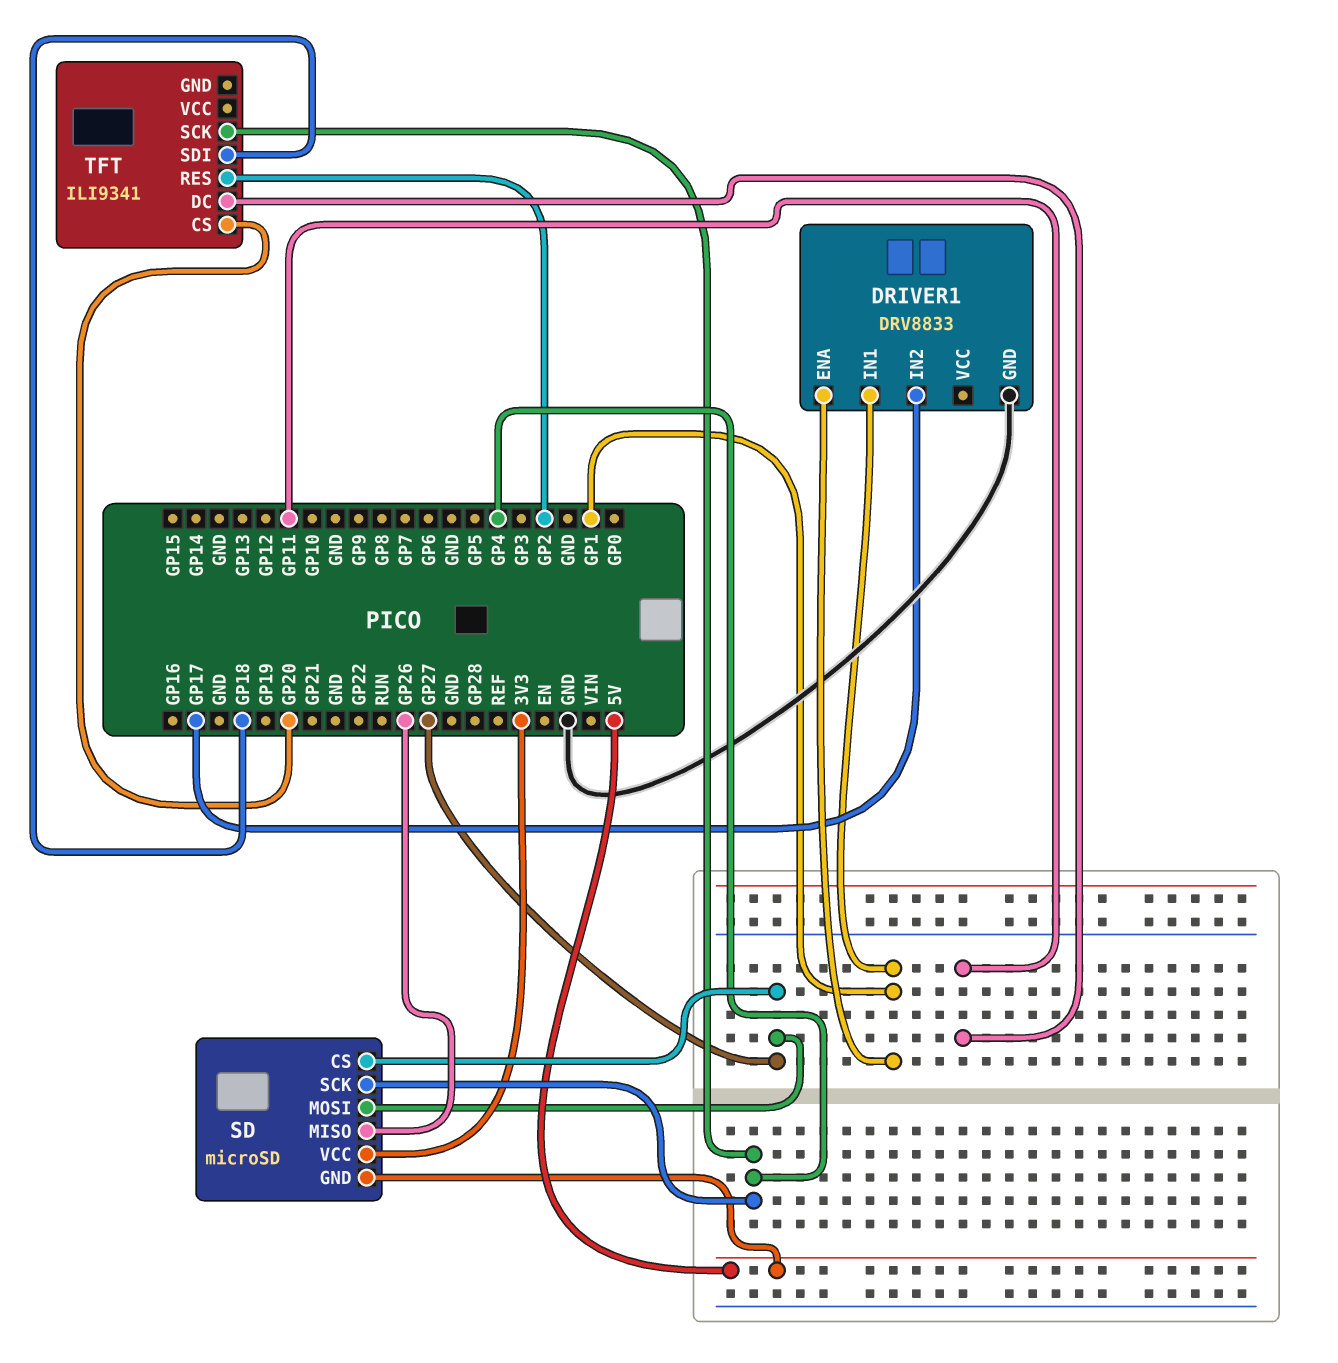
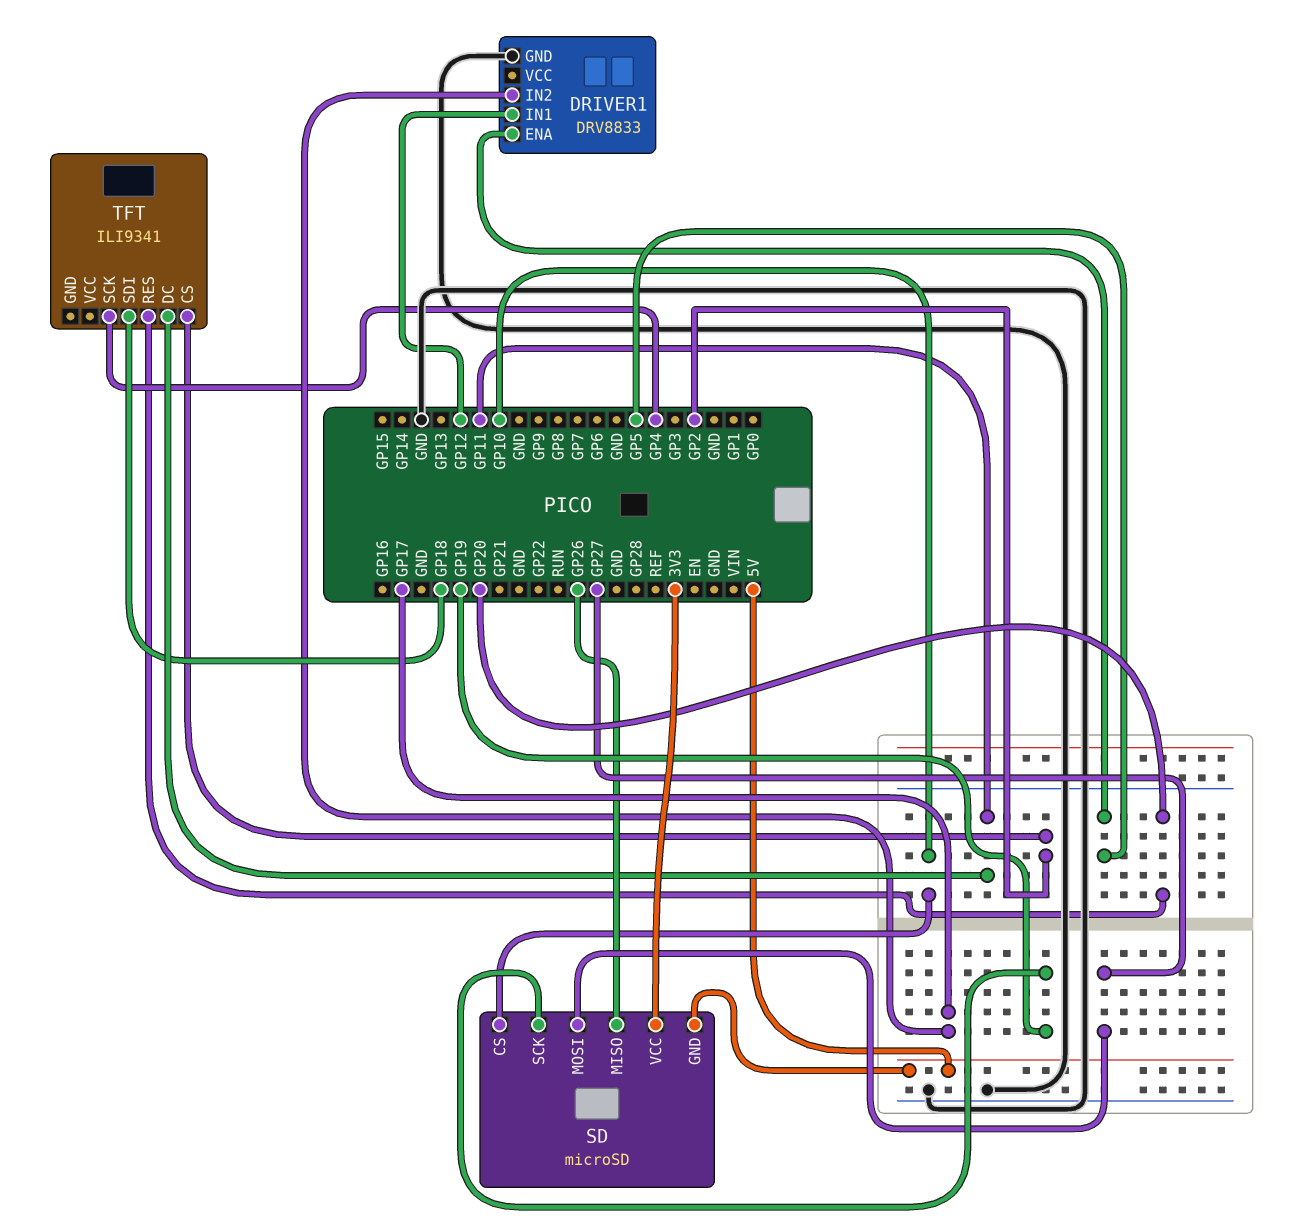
DRIVER1 pin ENA: GP1 -> GP5
DRIVER1 pin IN1: GP1 -> GP12
SD pin CS: GP27 -> GP10
SD pin SCK: GP4 -> GP19
TFT pin CS: GP20 -> GP2
TFT pin RES: GP2 -> GP20

